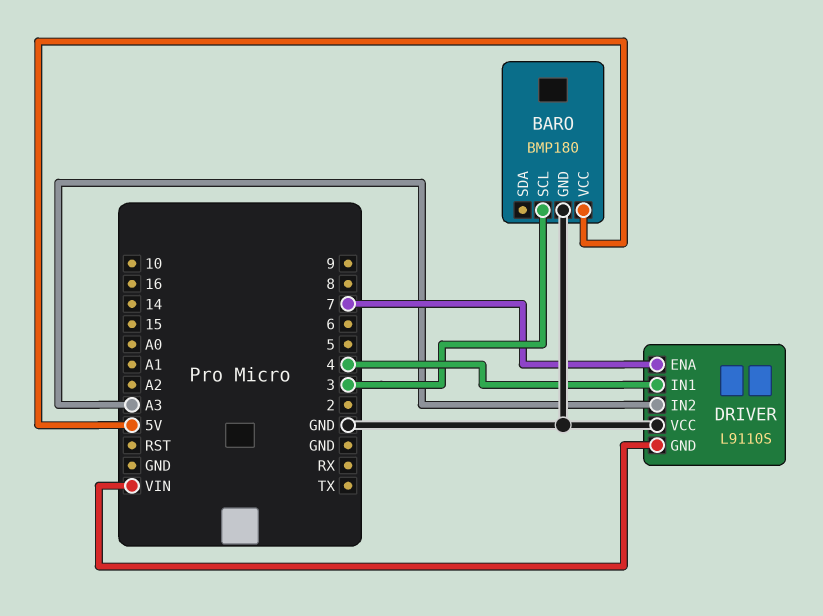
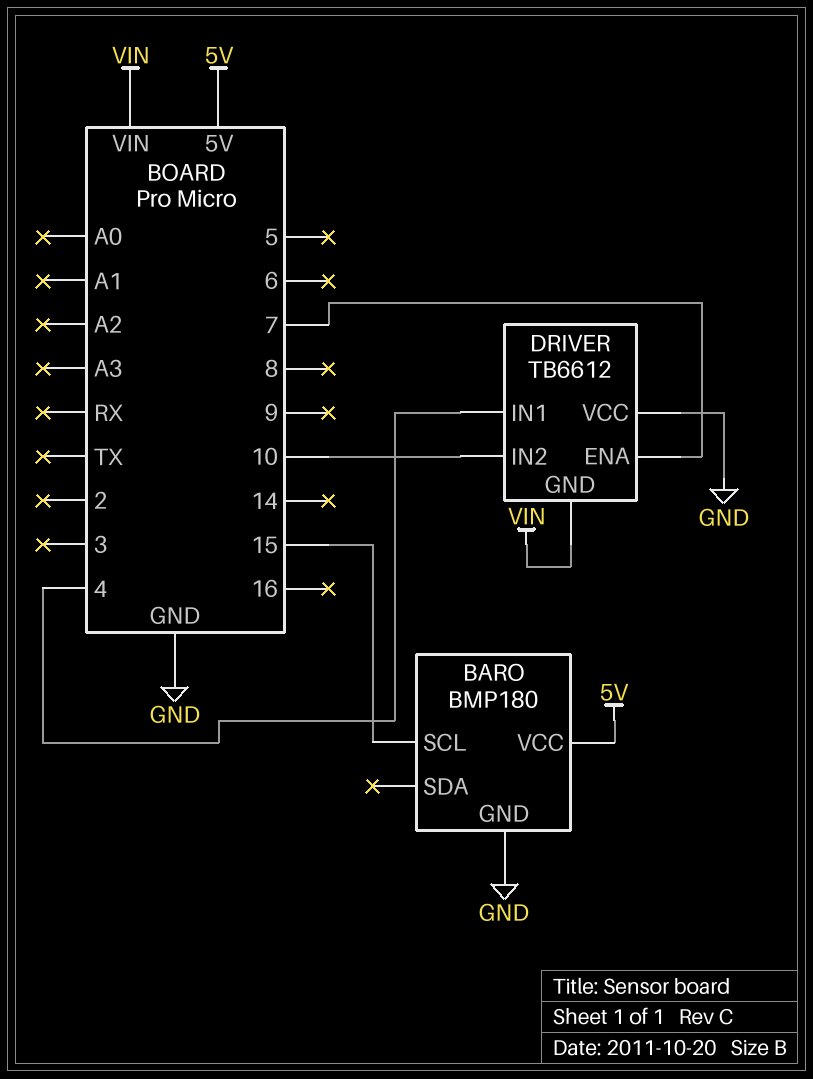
BARO pin SCL: 3 -> 15
DRIVER: L9110S -> TB6612
DRIVER pin IN2: A3 -> 10

